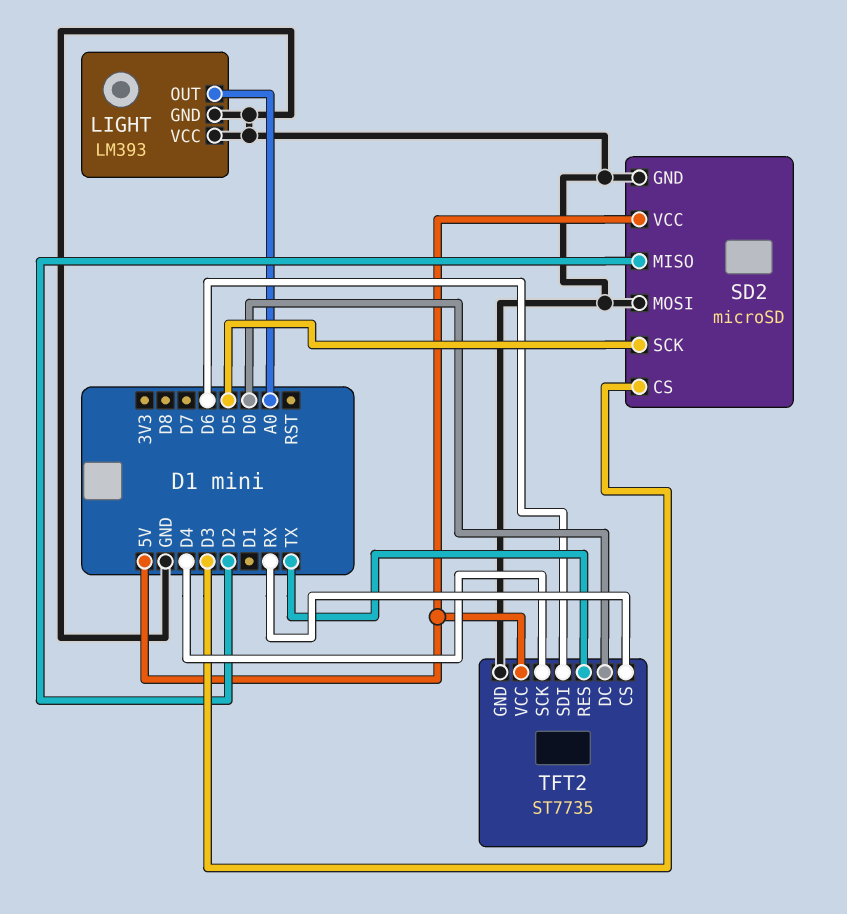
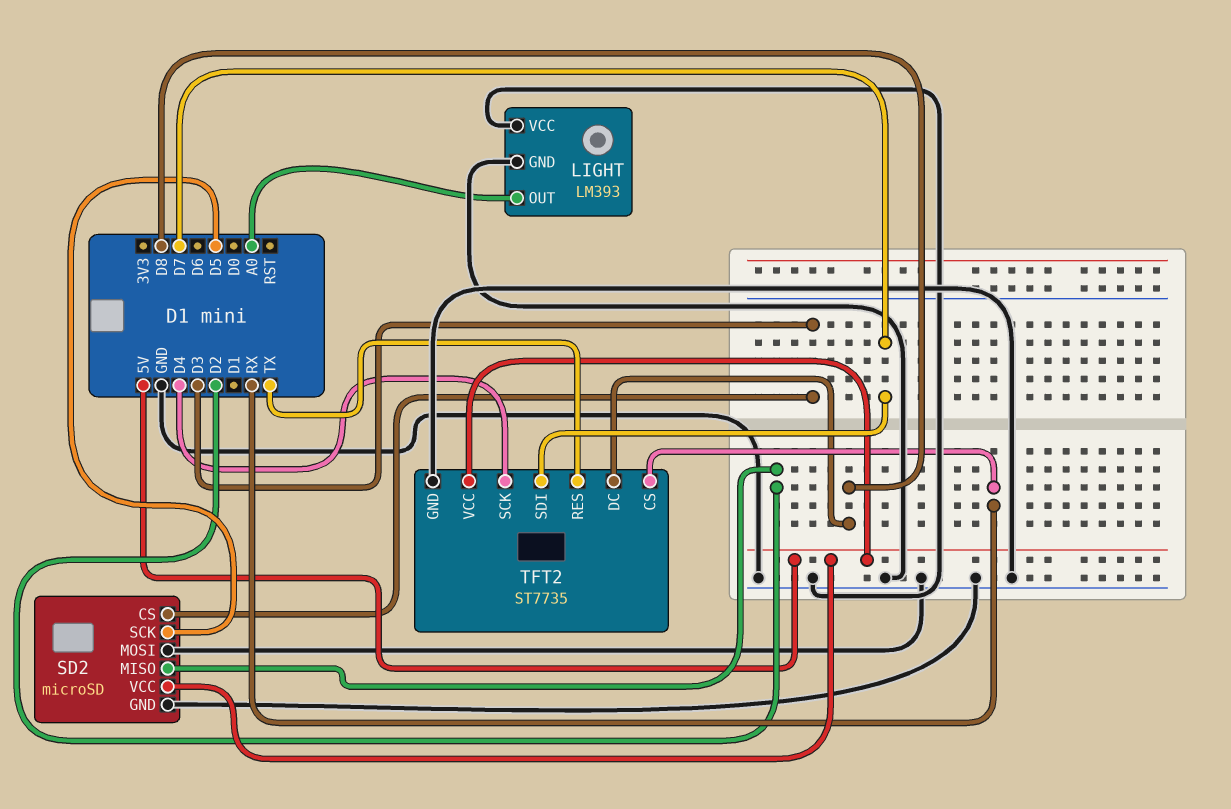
TFT2 pin DC: D0 -> D8
TFT2 pin SDI: D6 -> D7

